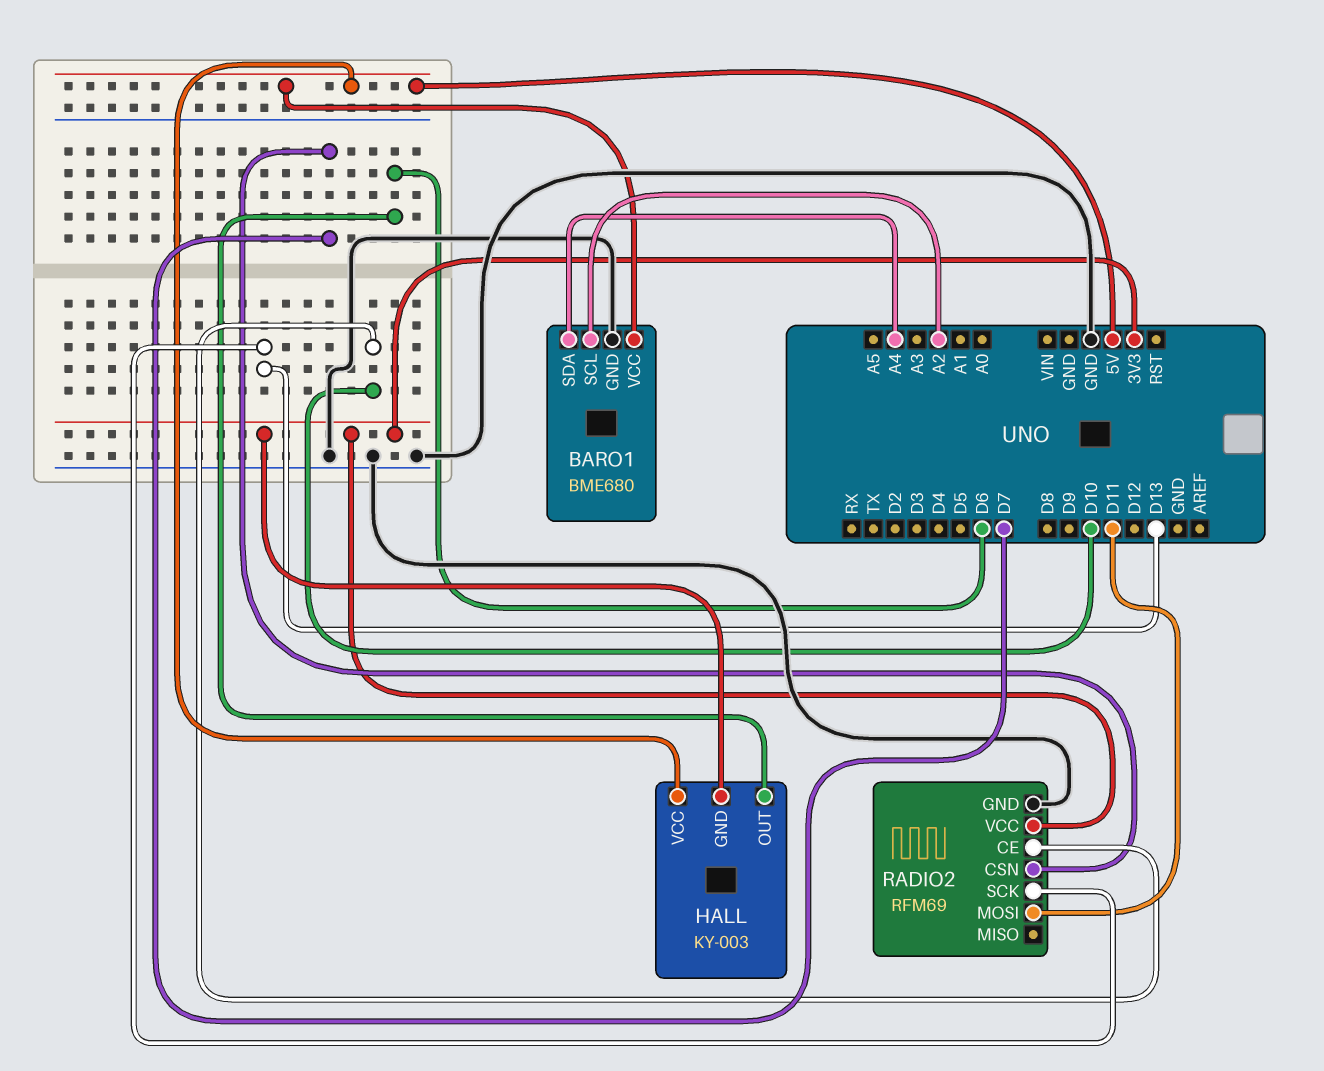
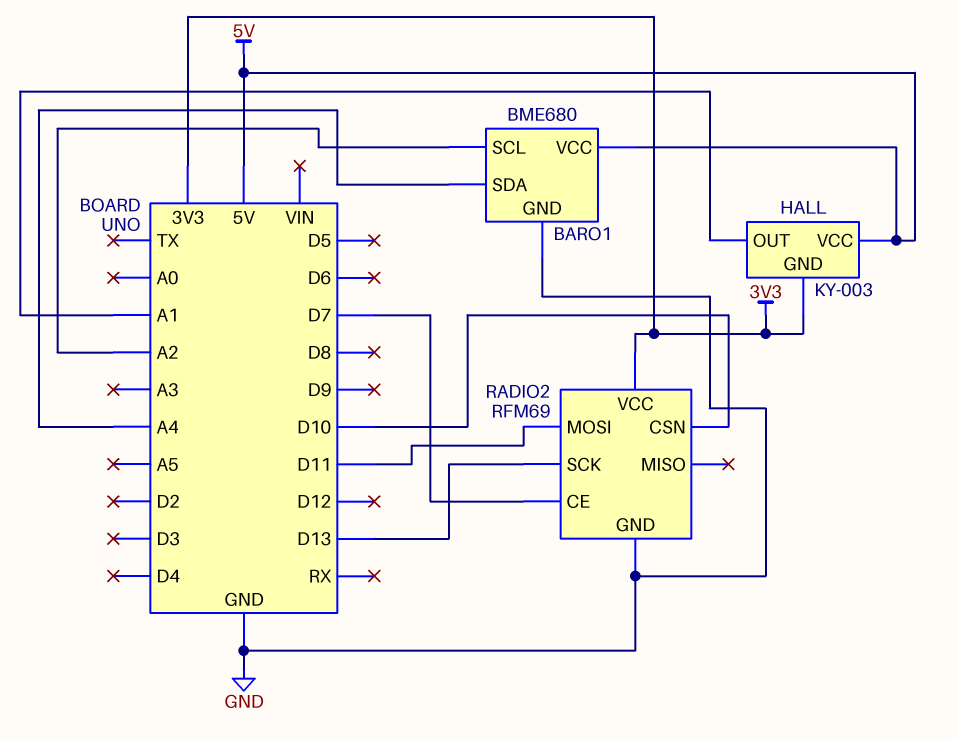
HALL pin OUT: D6 -> A1
RADIO2 pin CE: D10 -> D7
RADIO2 pin CSN: D7 -> D10

